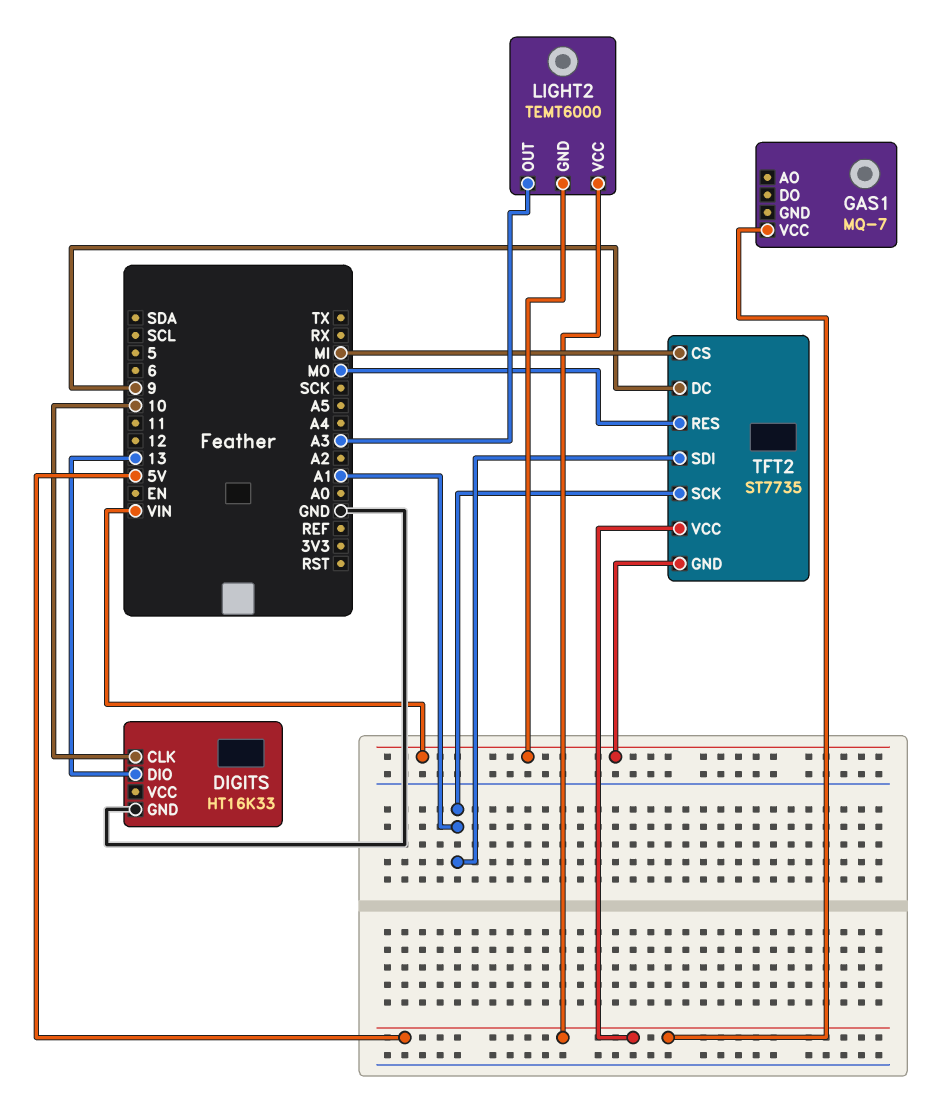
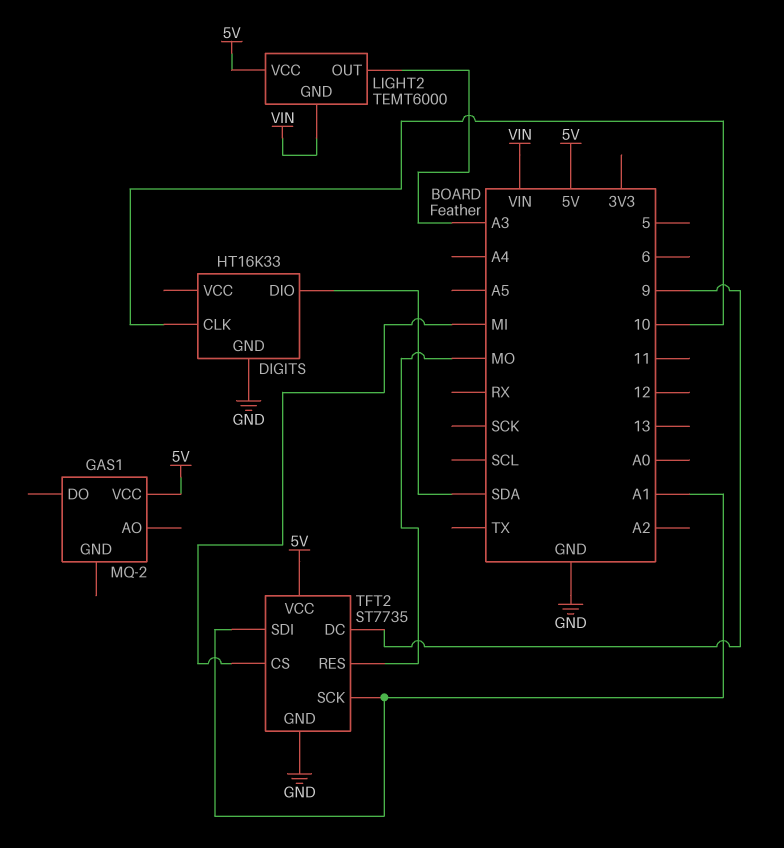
DIGITS pin DIO: 13 -> SDA
GAS1: MQ-7 -> MQ-2
TFT2 pin GND: VIN -> GND

